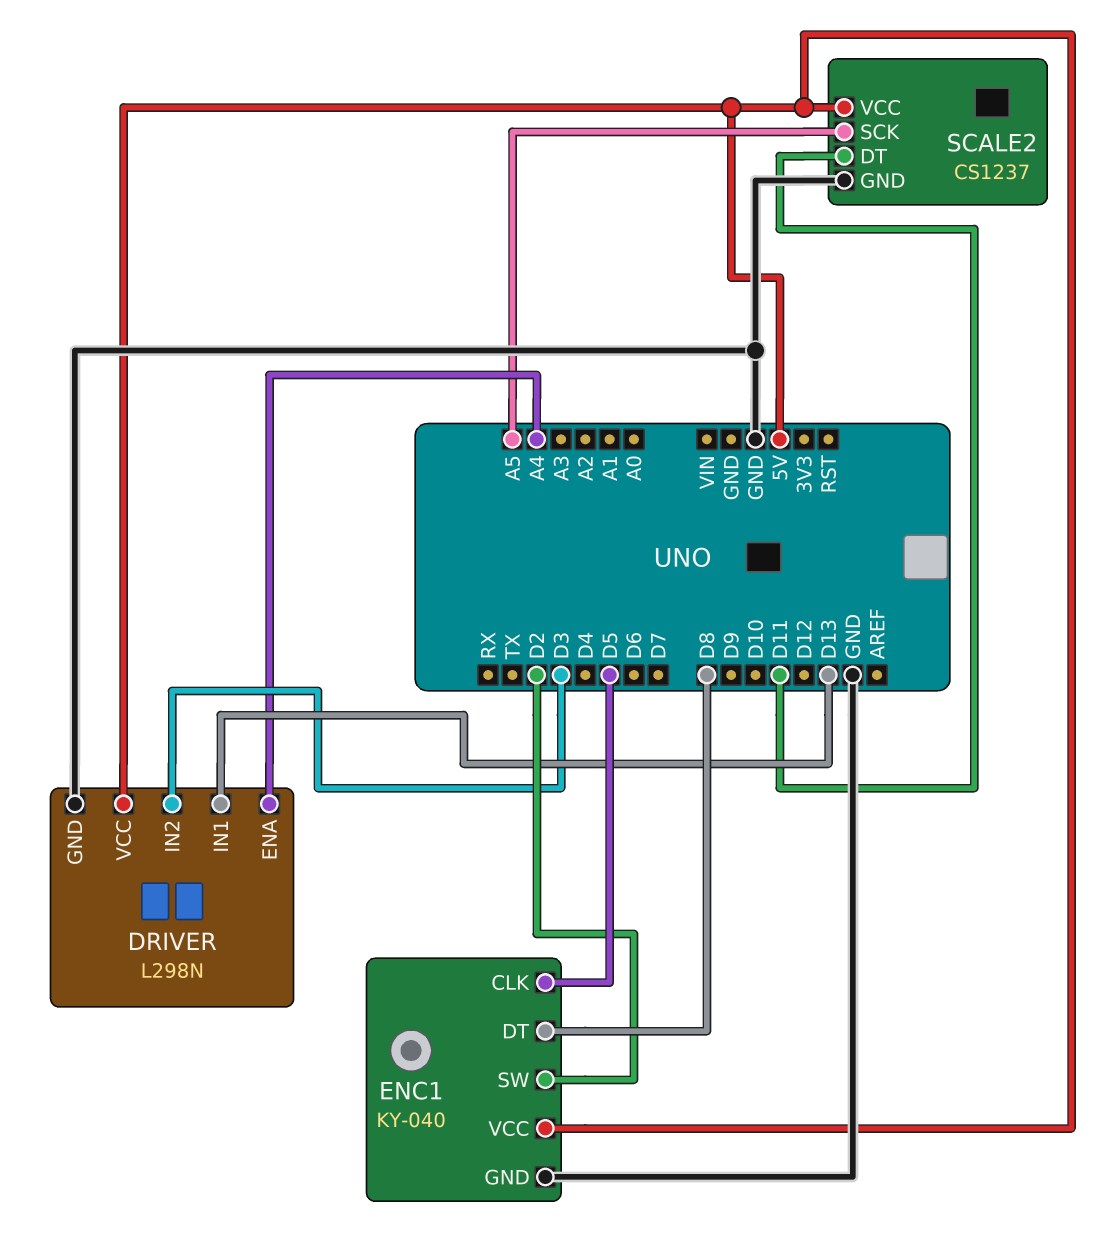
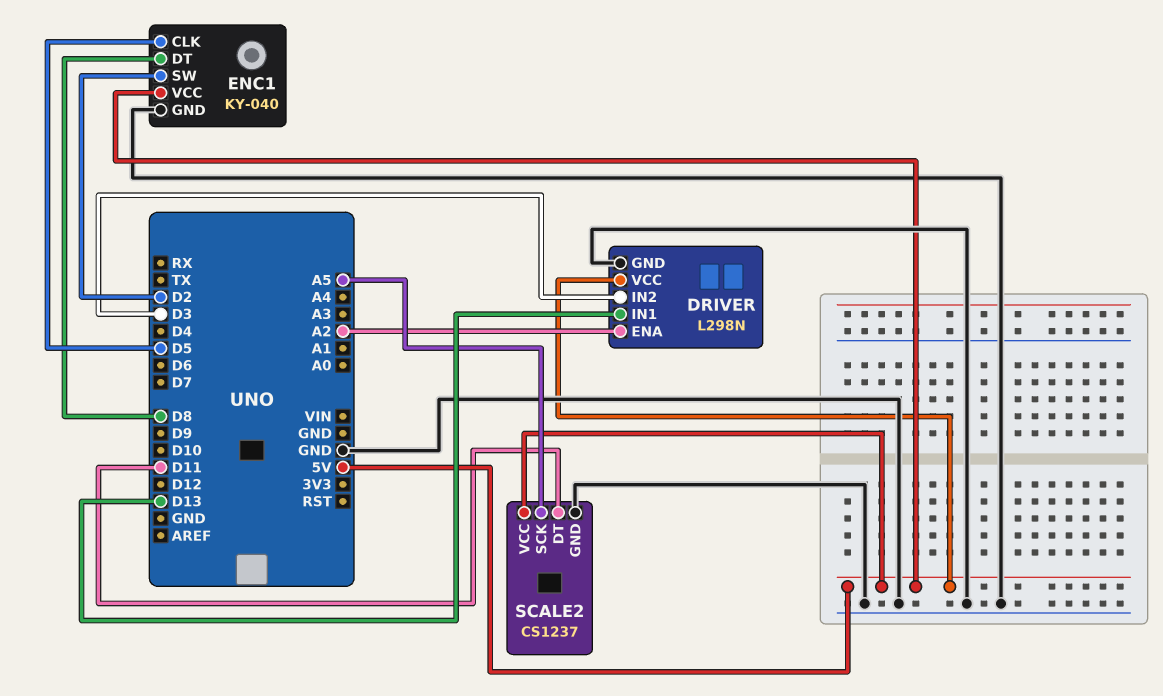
DRIVER pin ENA: A4 -> A2

